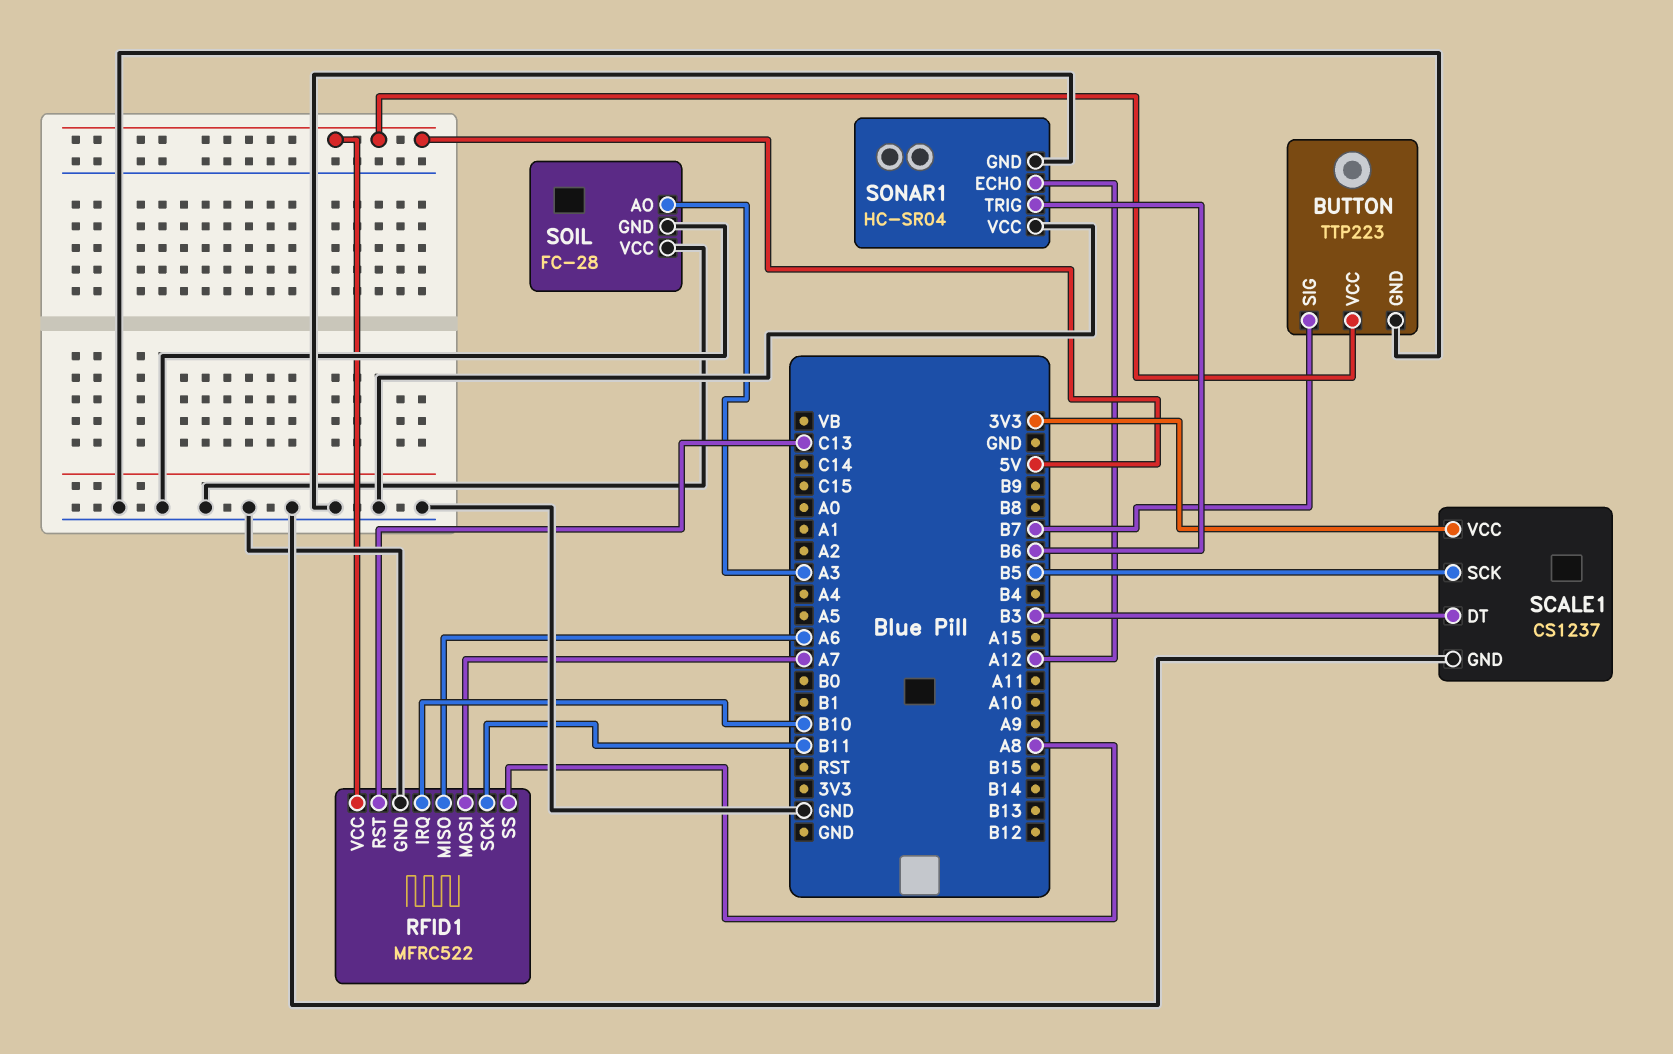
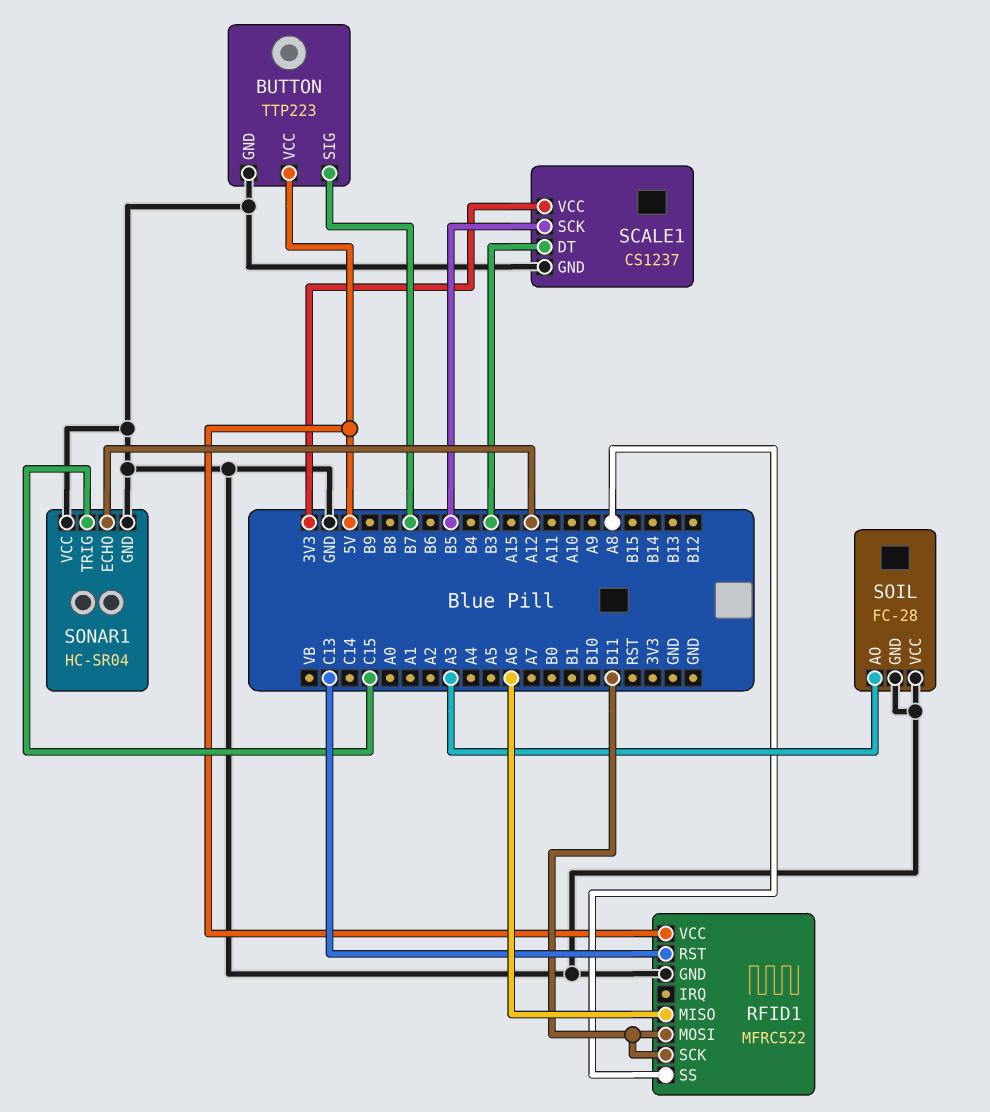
RFID1 pin IRQ: B10 -> none
RFID1 pin MOSI: A7 -> B11
SONAR1 pin TRIG: B6 -> C15

